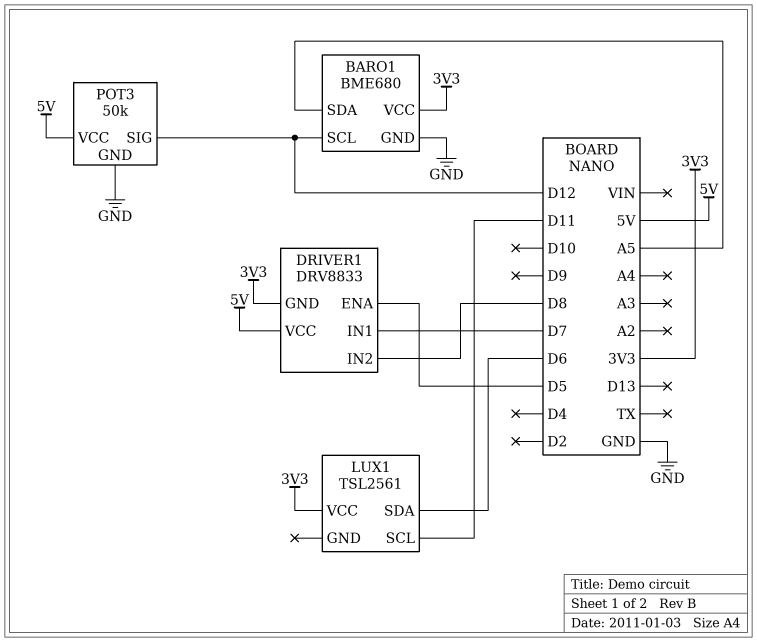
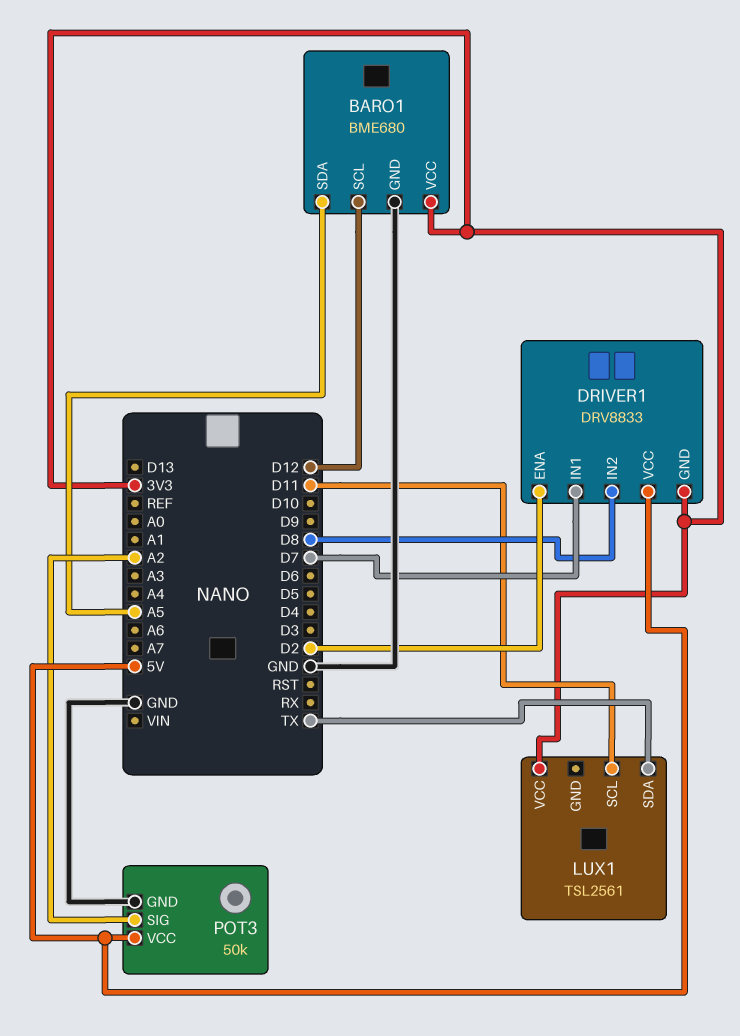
DRIVER1 pin ENA: D5 -> D2
LUX1 pin SDA: D6 -> TX
POT3 pin SIG: D12 -> A2

